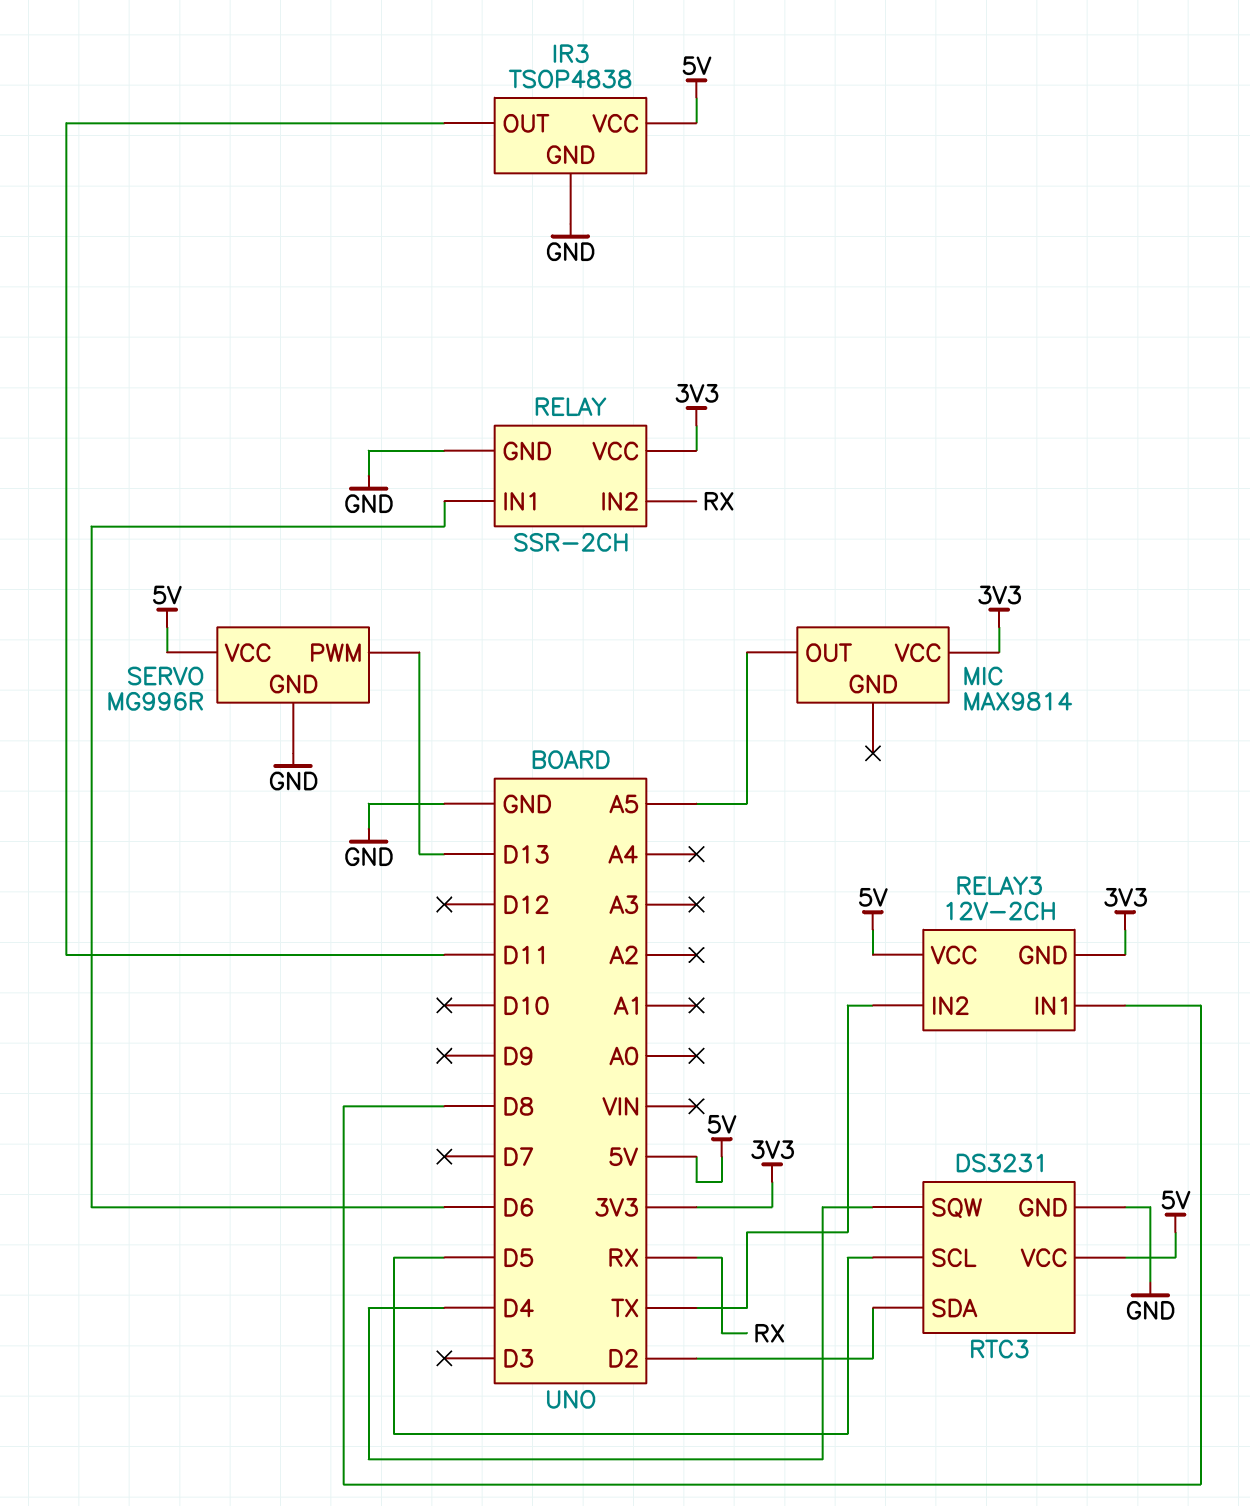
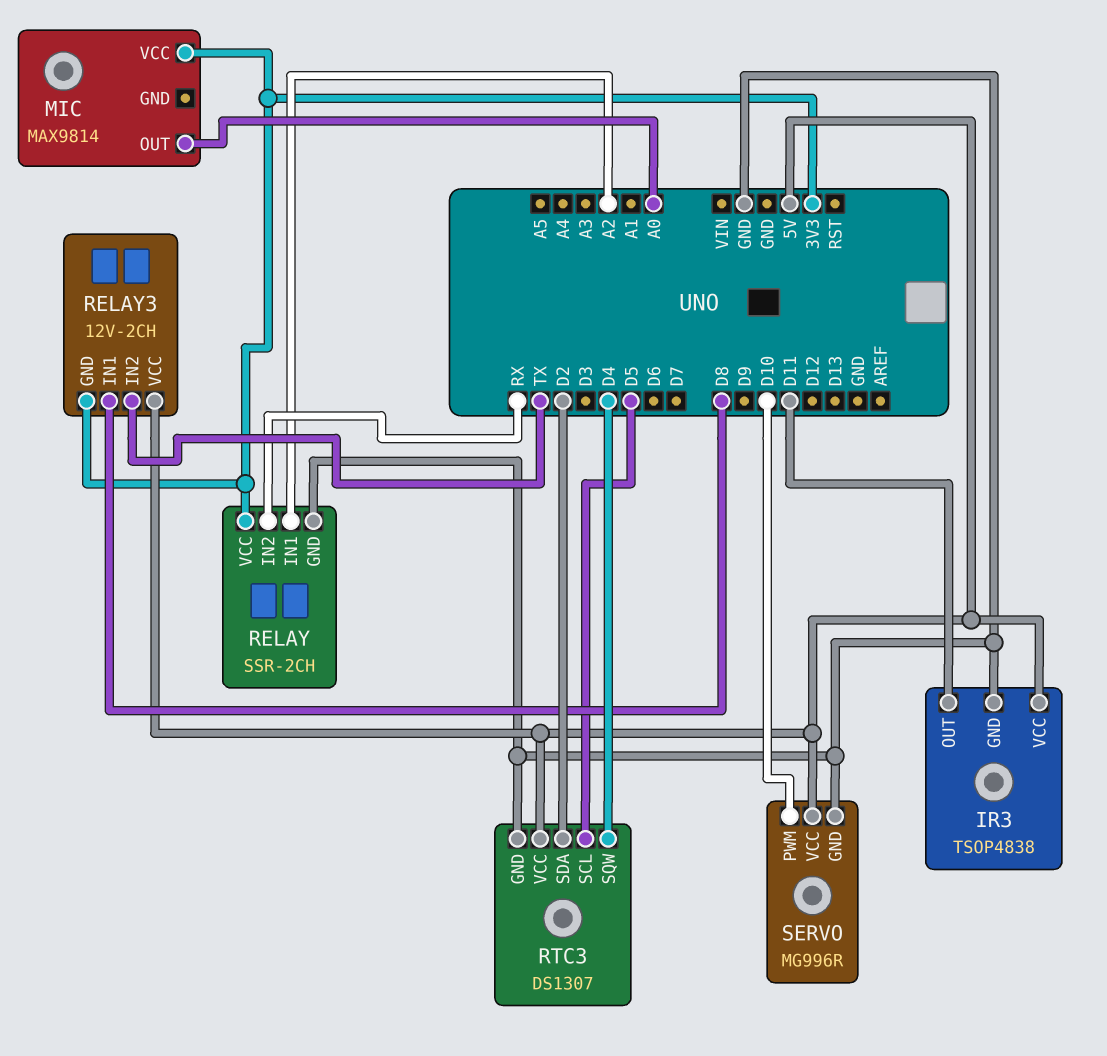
MIC pin OUT: A5 -> A0
RELAY pin IN1: D6 -> A2
RTC3: DS3231 -> DS1307
SERVO pin PWM: D13 -> D10

